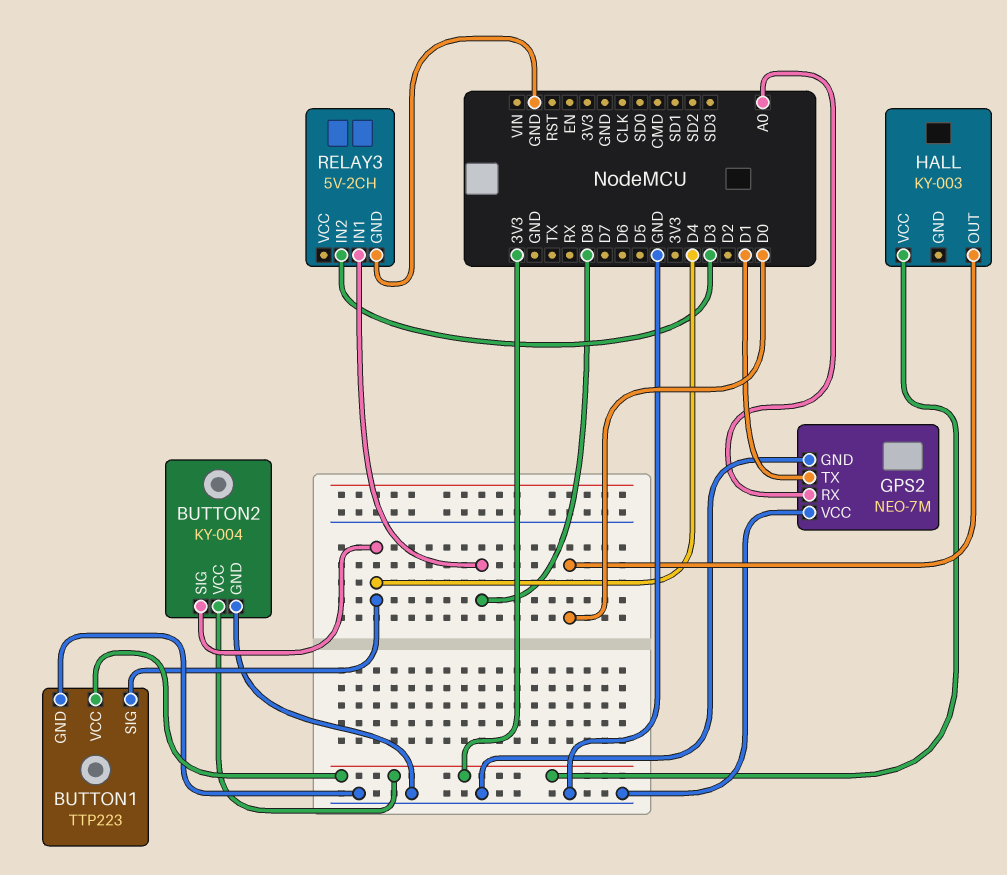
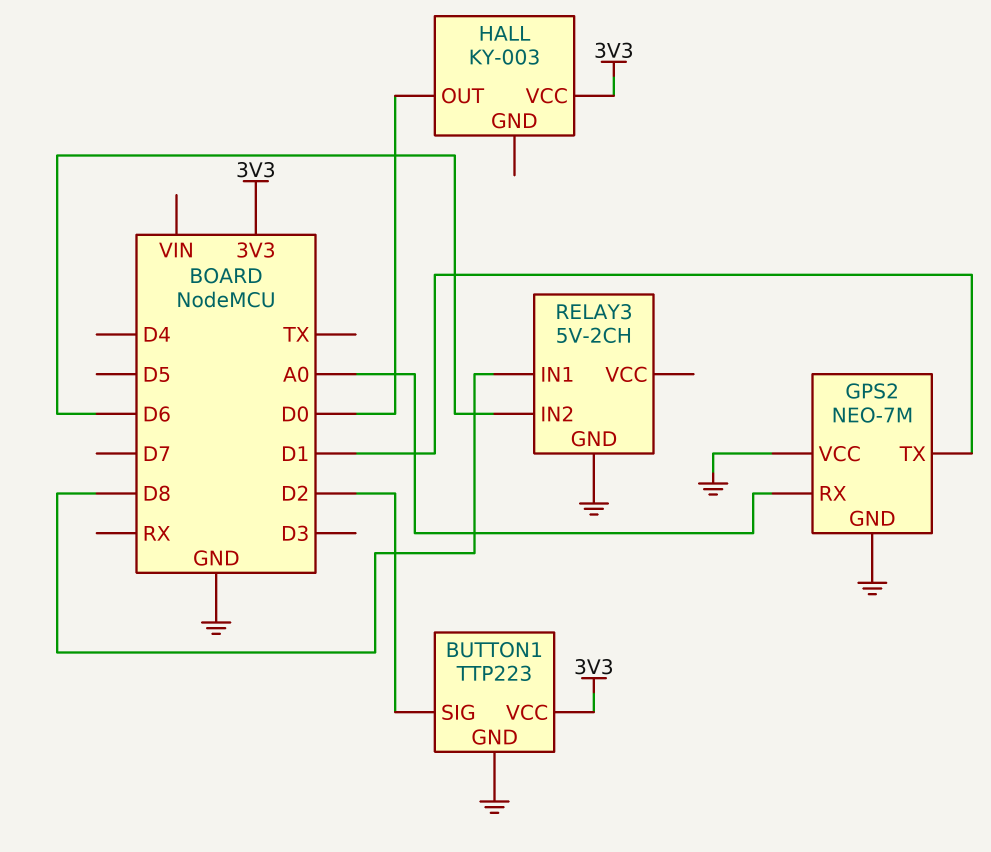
BUTTON1 pin SIG: D4 -> D2
BUTTON2: KY-004 -> none
BUTTON2 pin GND: GND -> none
BUTTON2 pin SIG: D4 -> none
BUTTON2 pin VCC: 3V3 -> none
RELAY3 pin IN2: D3 -> D6

